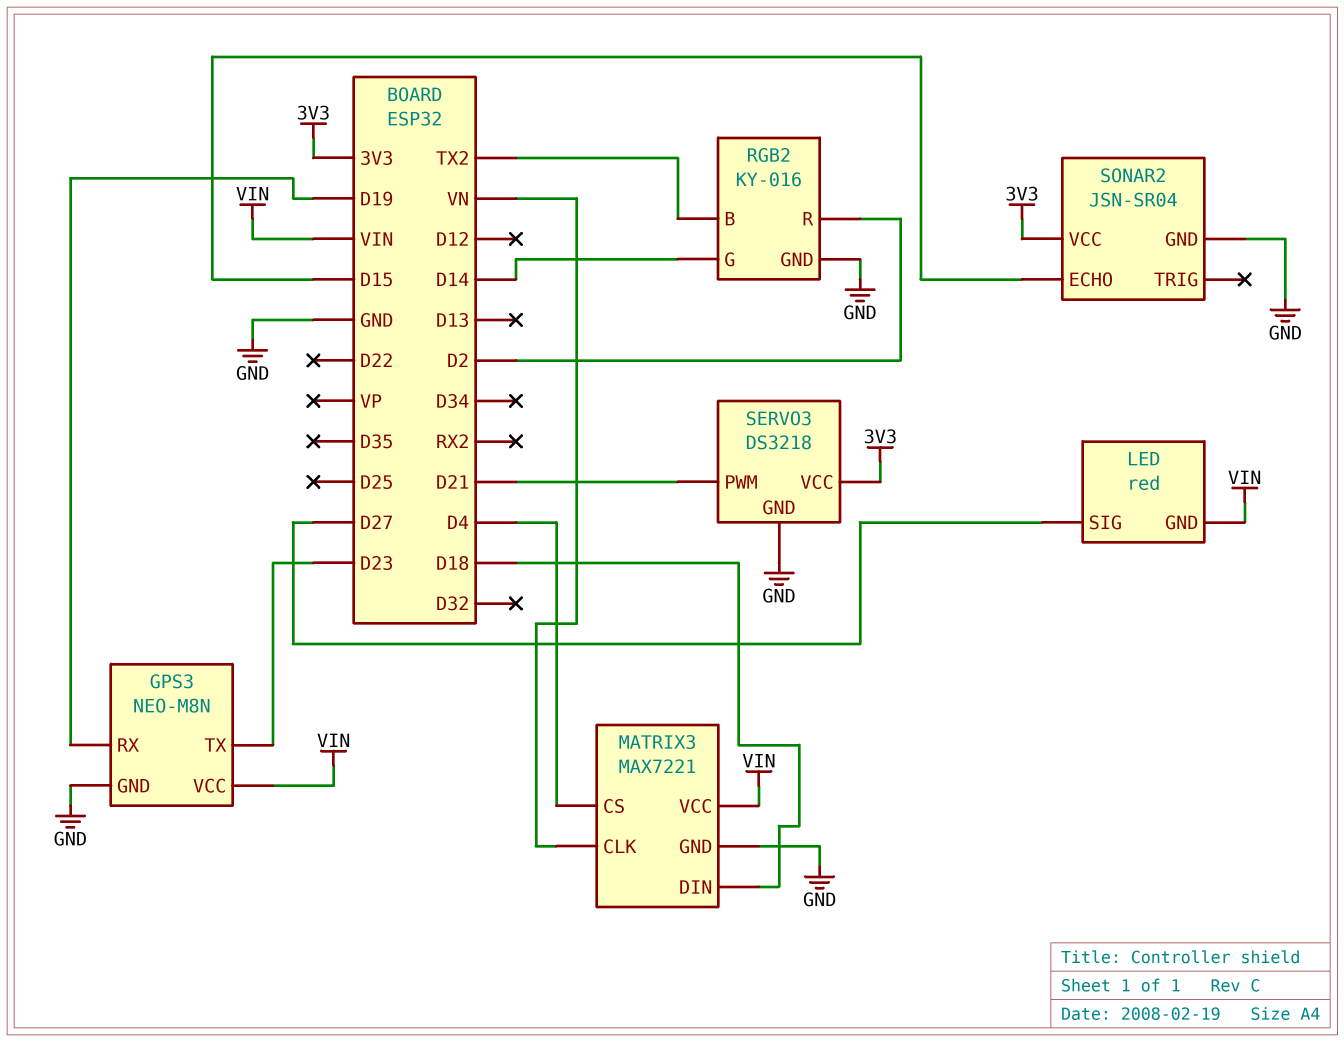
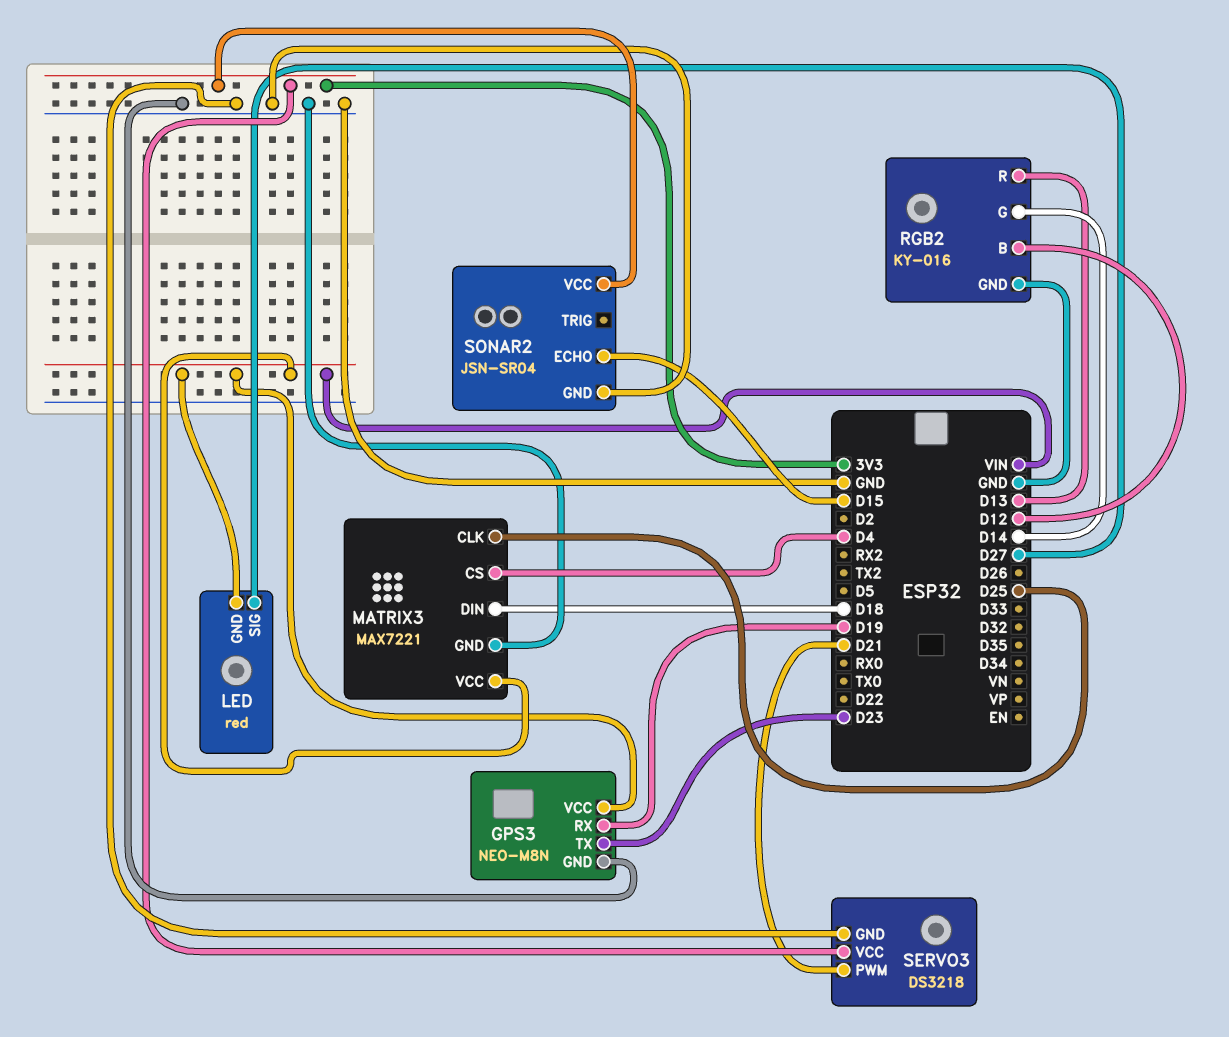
MATRIX3 pin CLK: VN -> D25
RGB2 pin B: TX2 -> D12
RGB2 pin R: D2 -> D13

